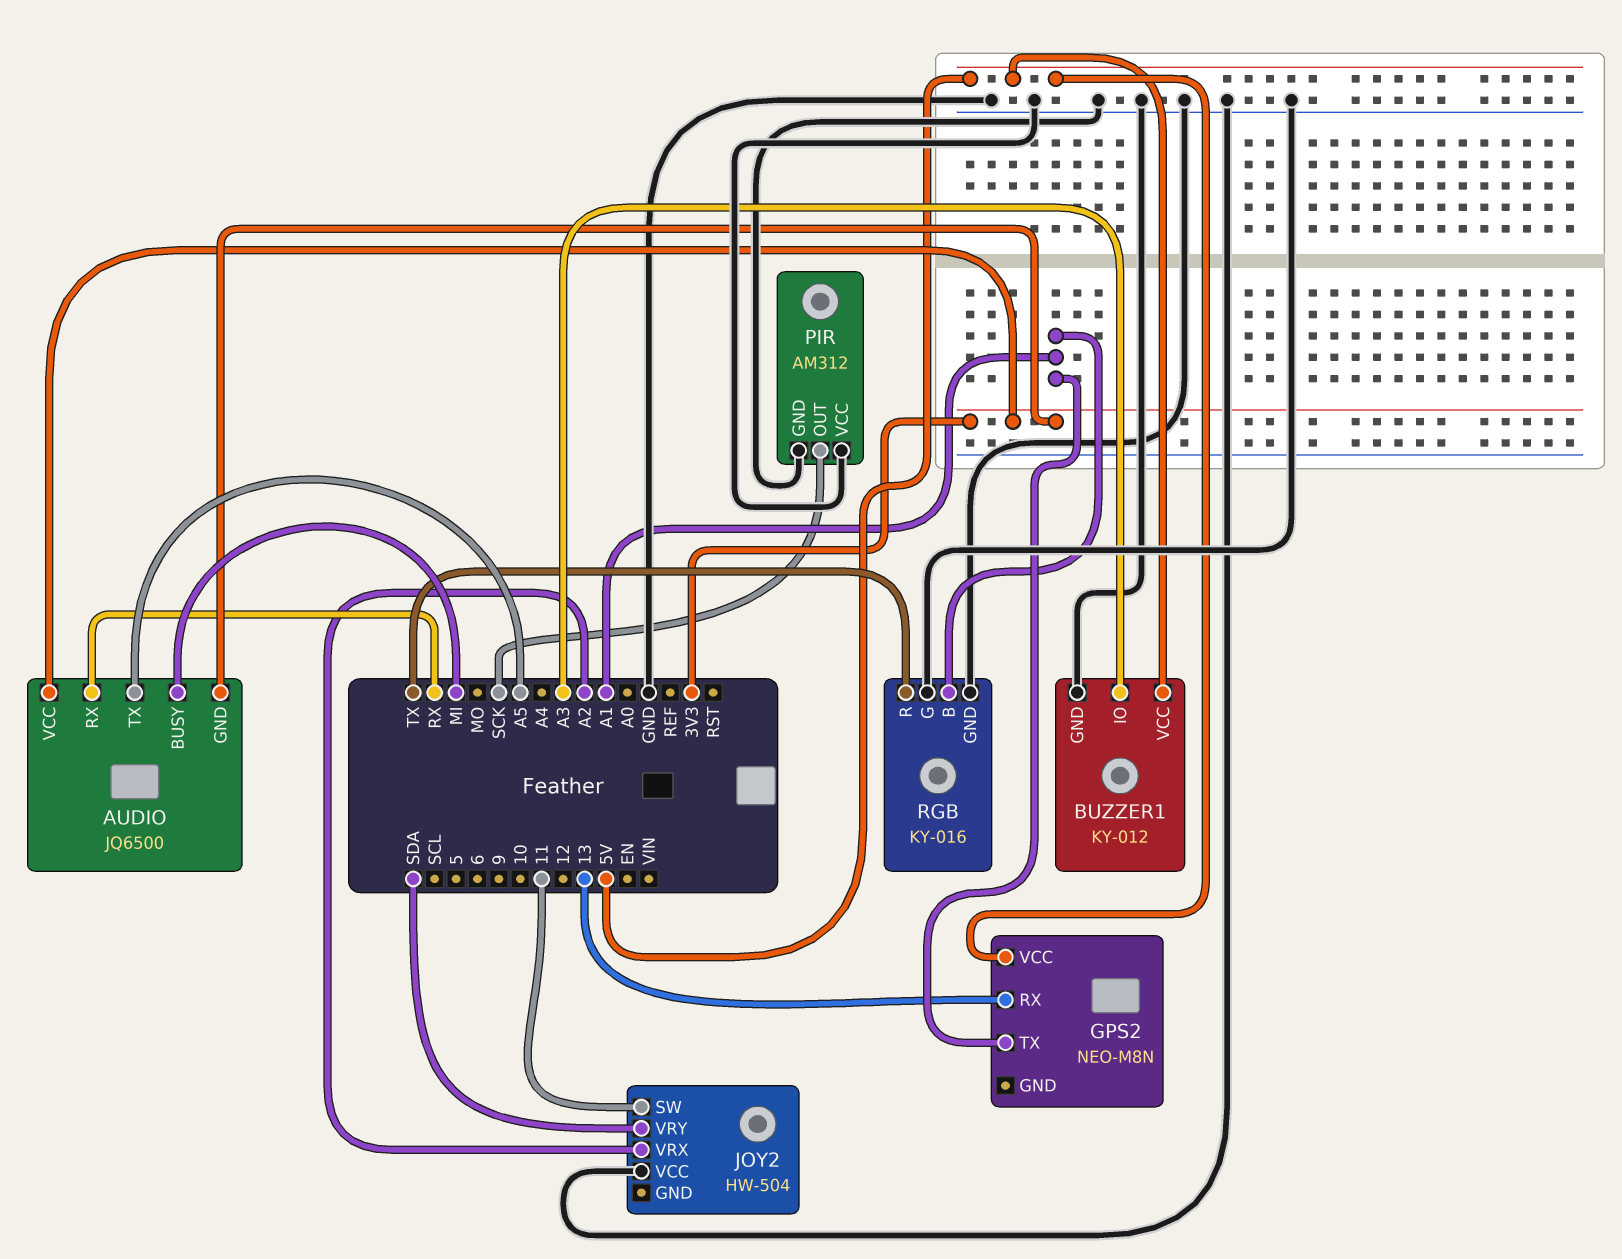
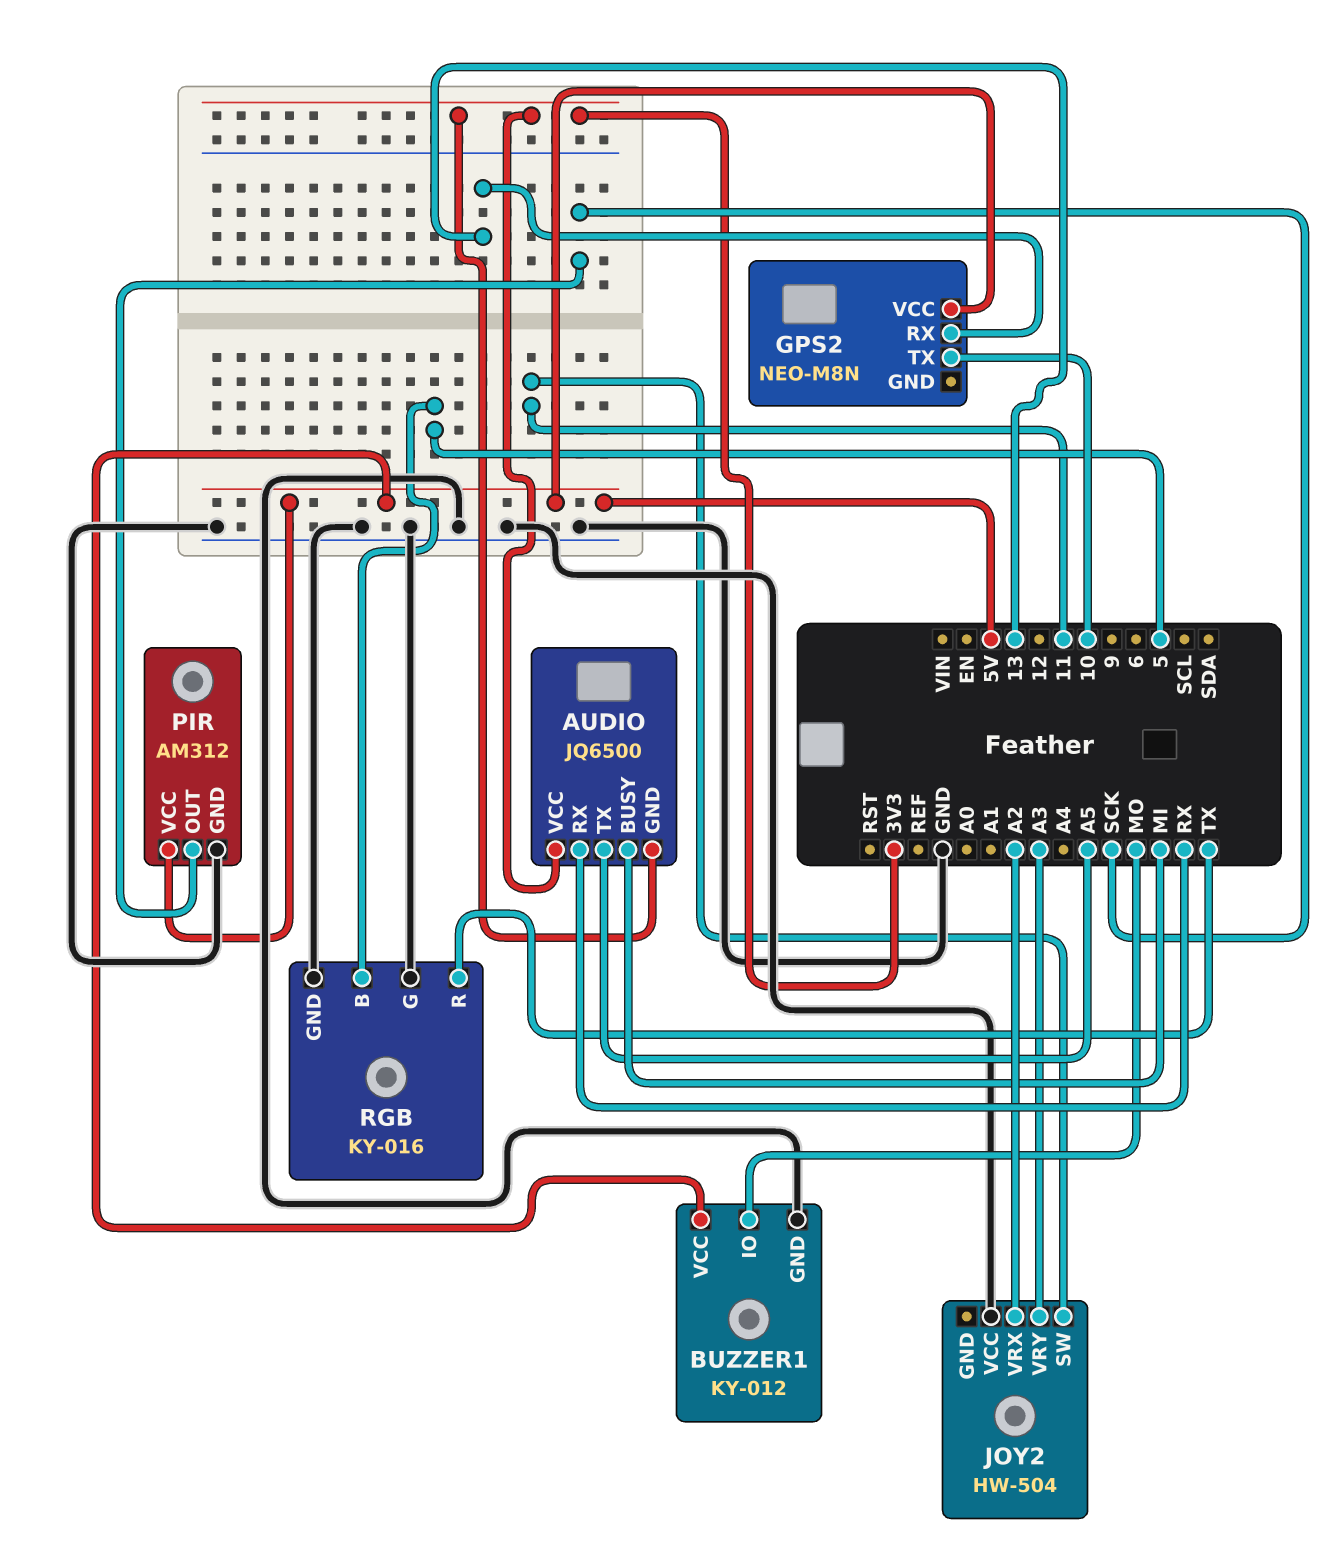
BUZZER1 pin IO: A3 -> MO
GPS2 pin TX: A1 -> 10
JOY2 pin VRY: SDA -> A3
PIR pin VCC: GND -> 5V
RGB pin B: A1 -> 5

